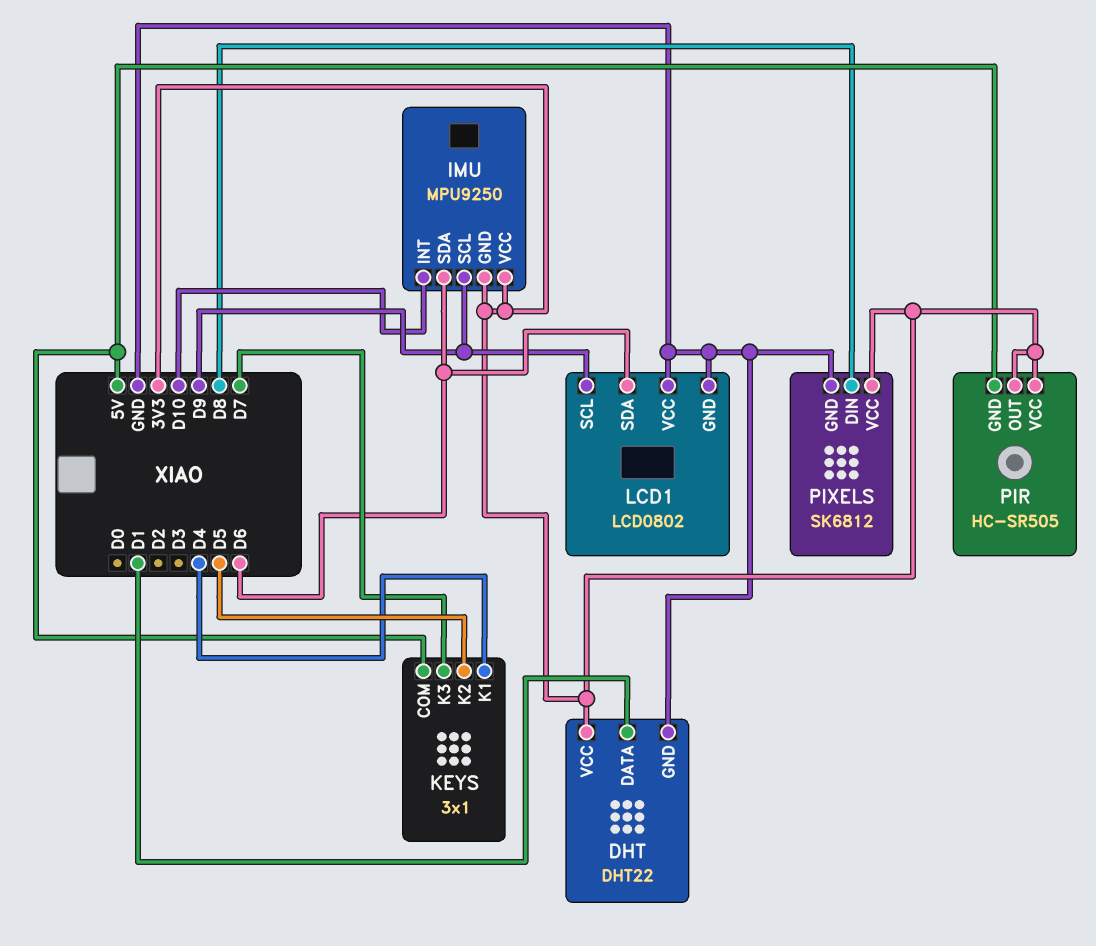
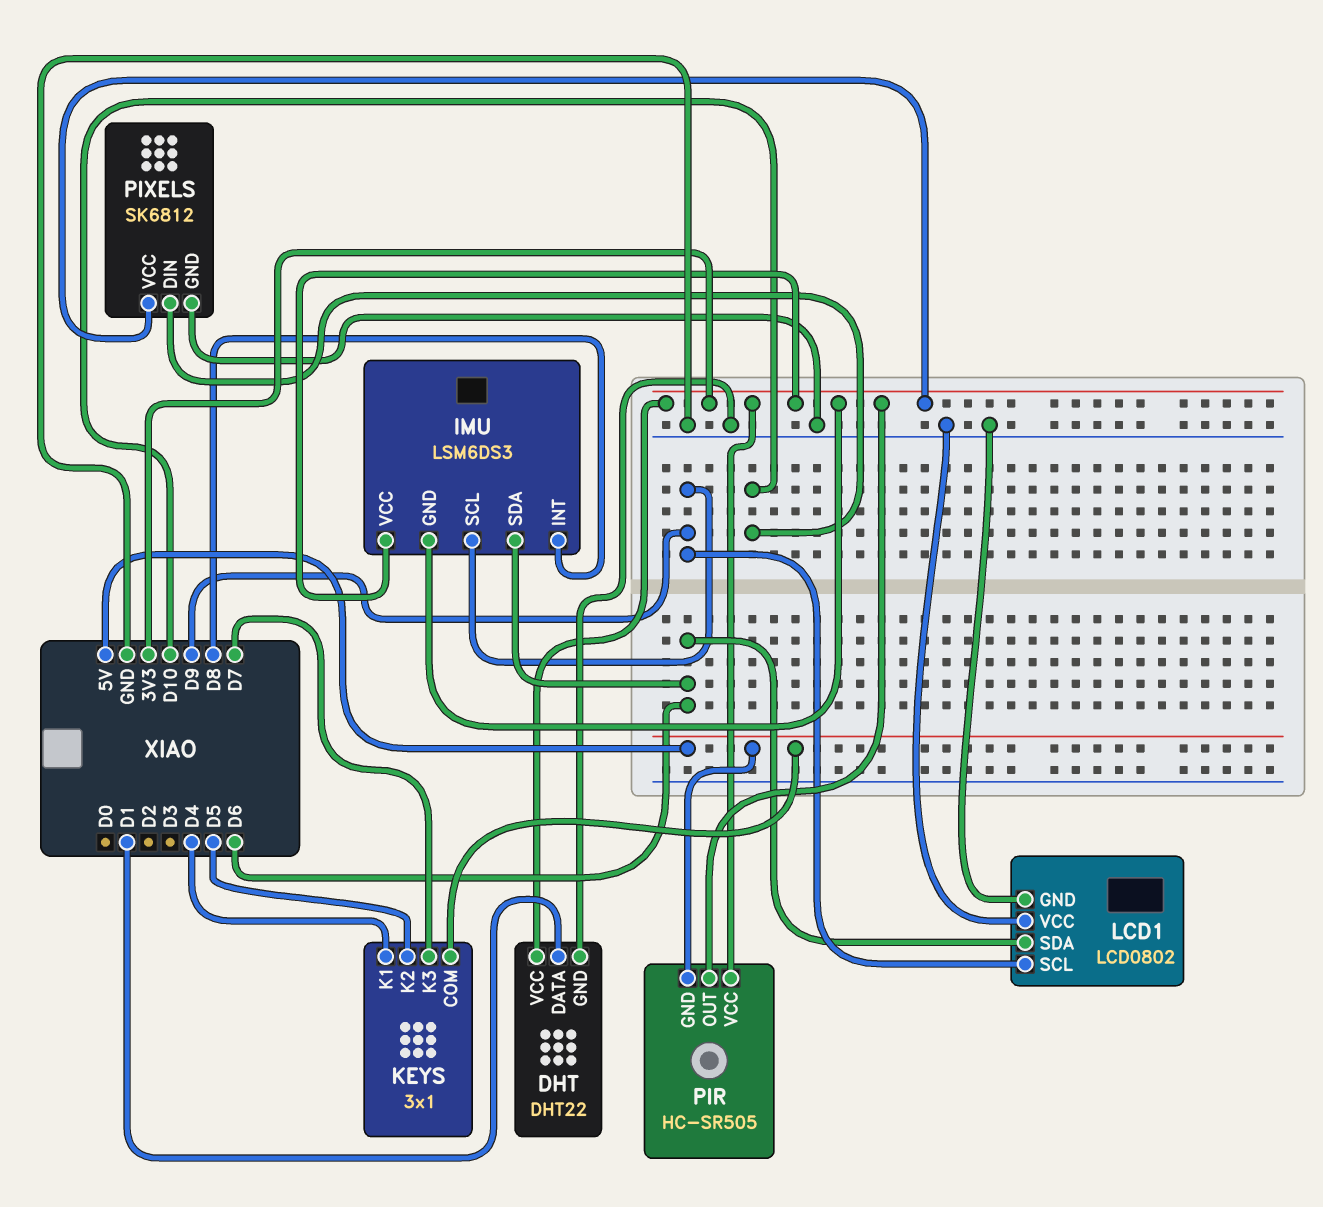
IMU: MPU9250 -> LSM6DS3
IMU pin INT: D10 -> D8
PIXELS pin DIN: D8 -> D10

